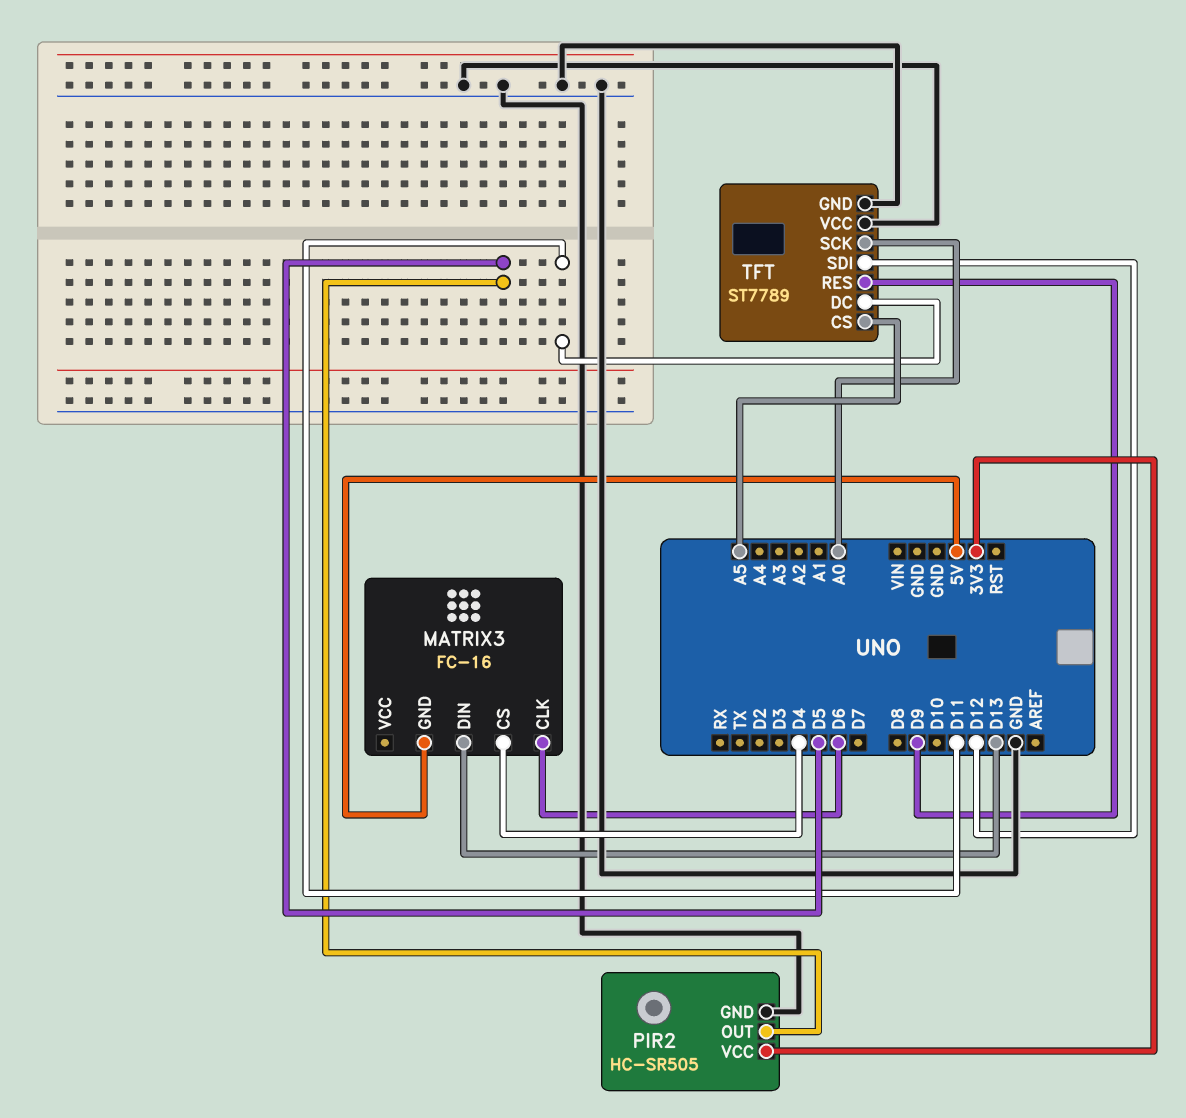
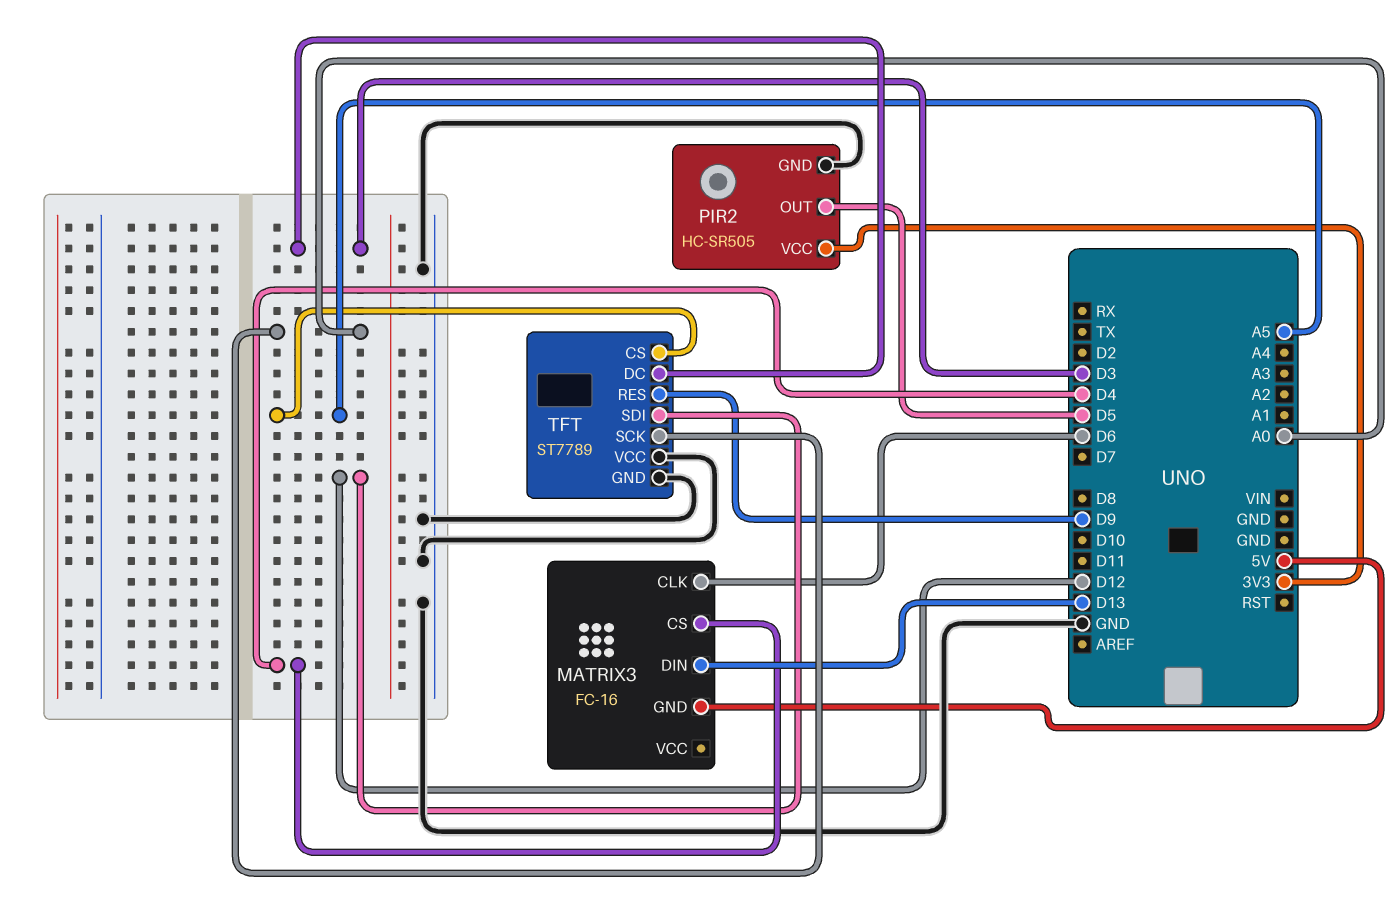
TFT pin DC: D11 -> D3

